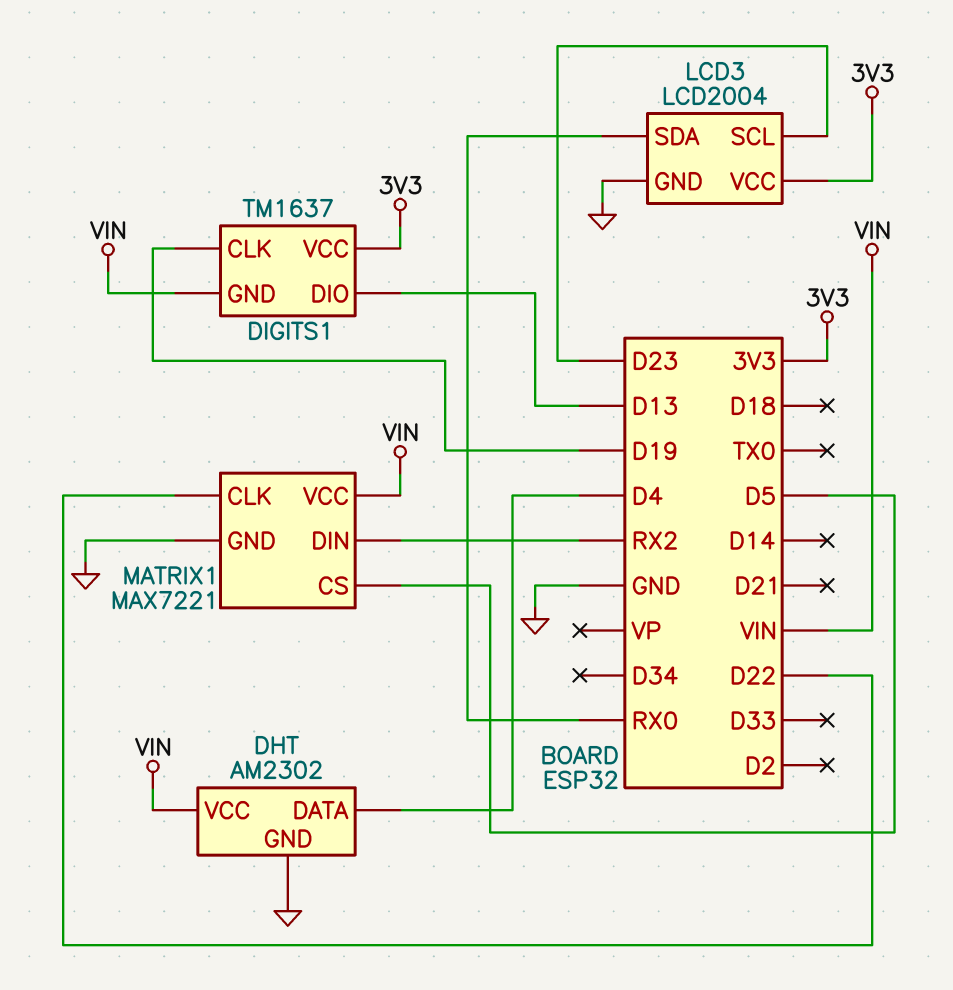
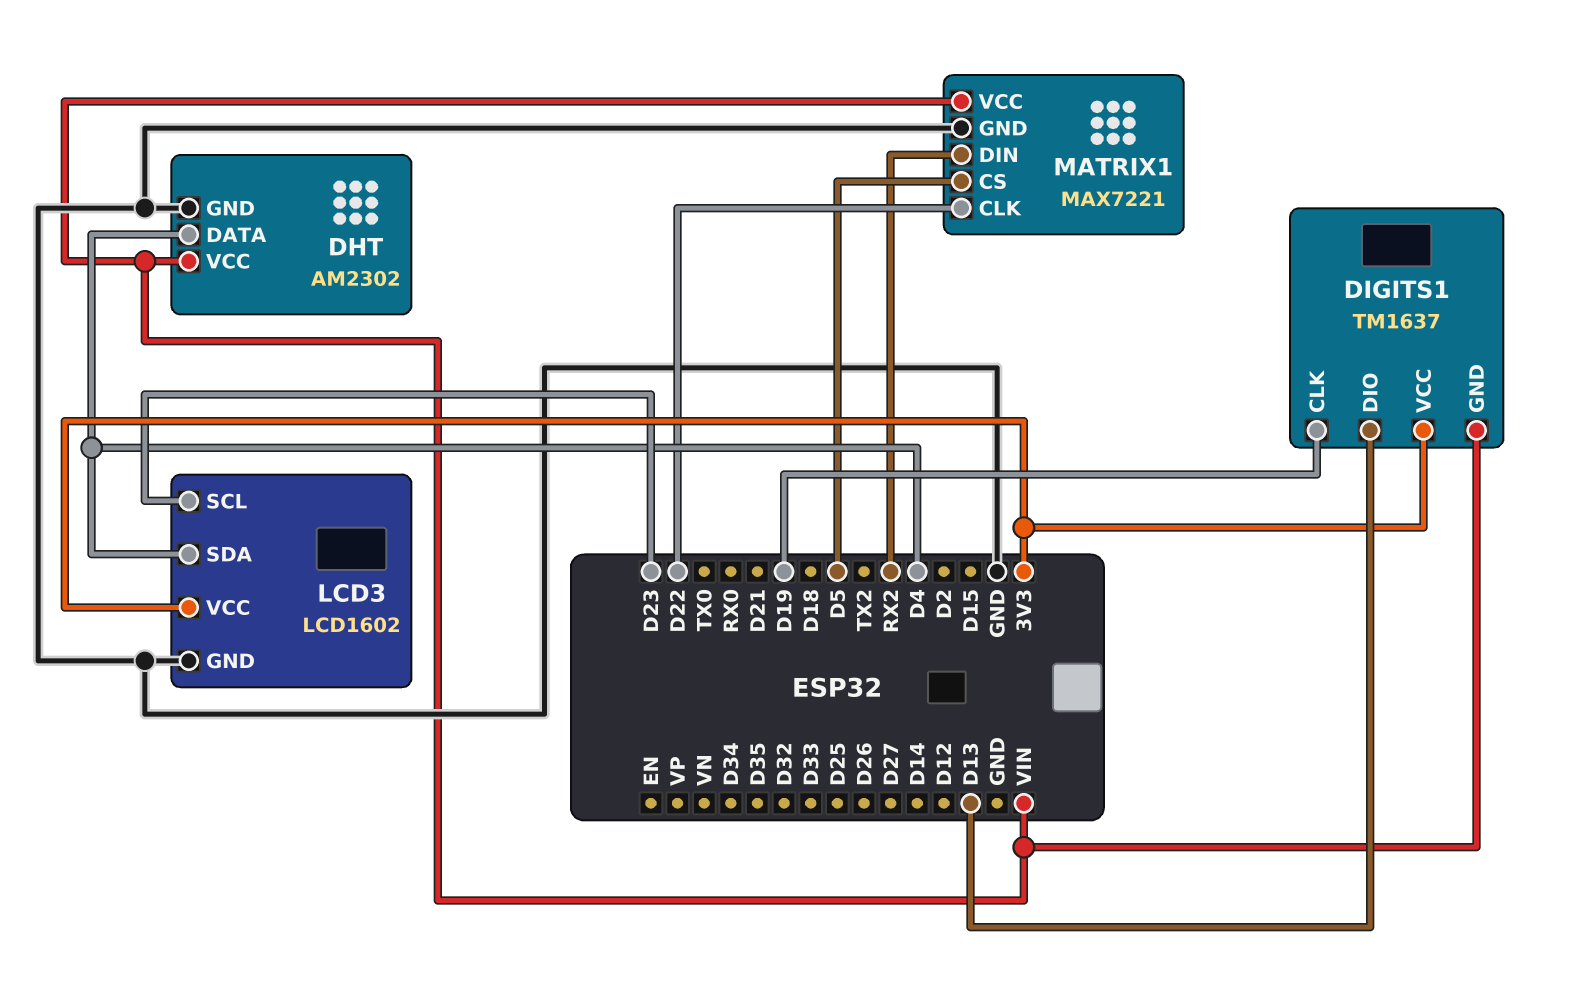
LCD3: LCD2004 -> LCD1602
LCD3 pin SDA: RX0 -> D4

